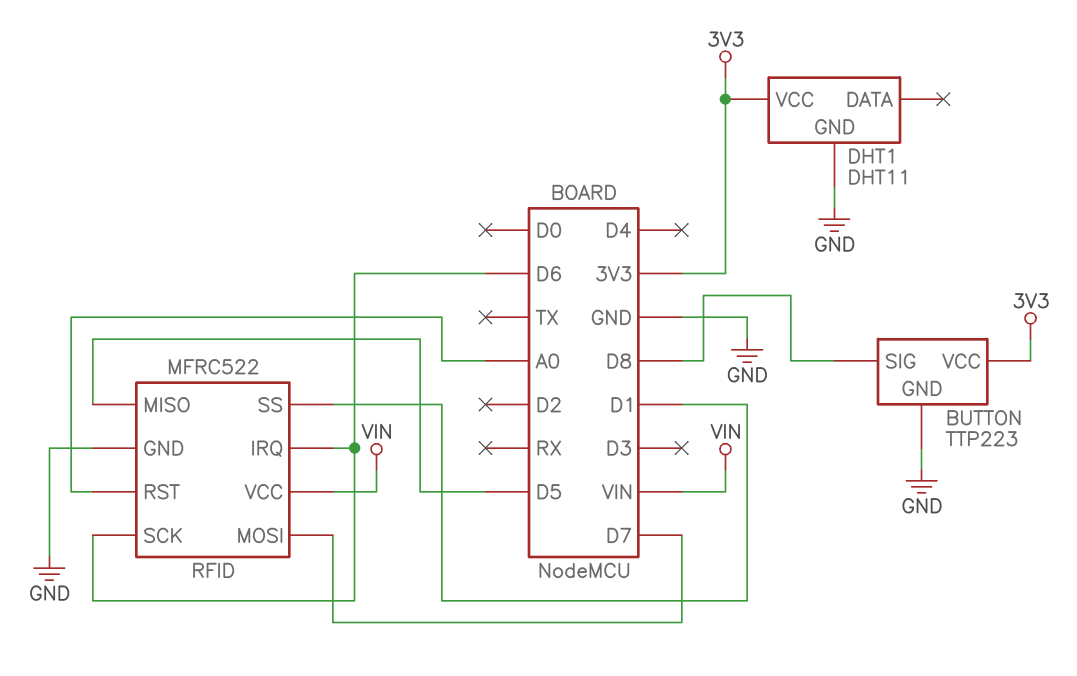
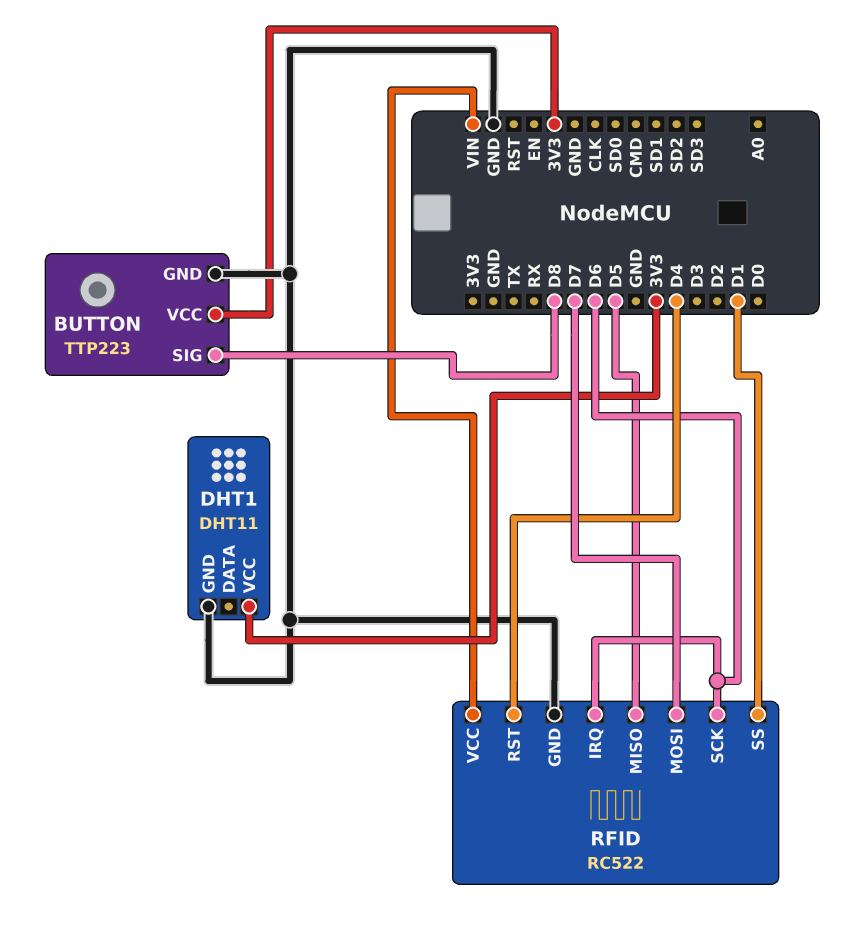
RFID: MFRC522 -> RC522
RFID pin RST: A0 -> D4

